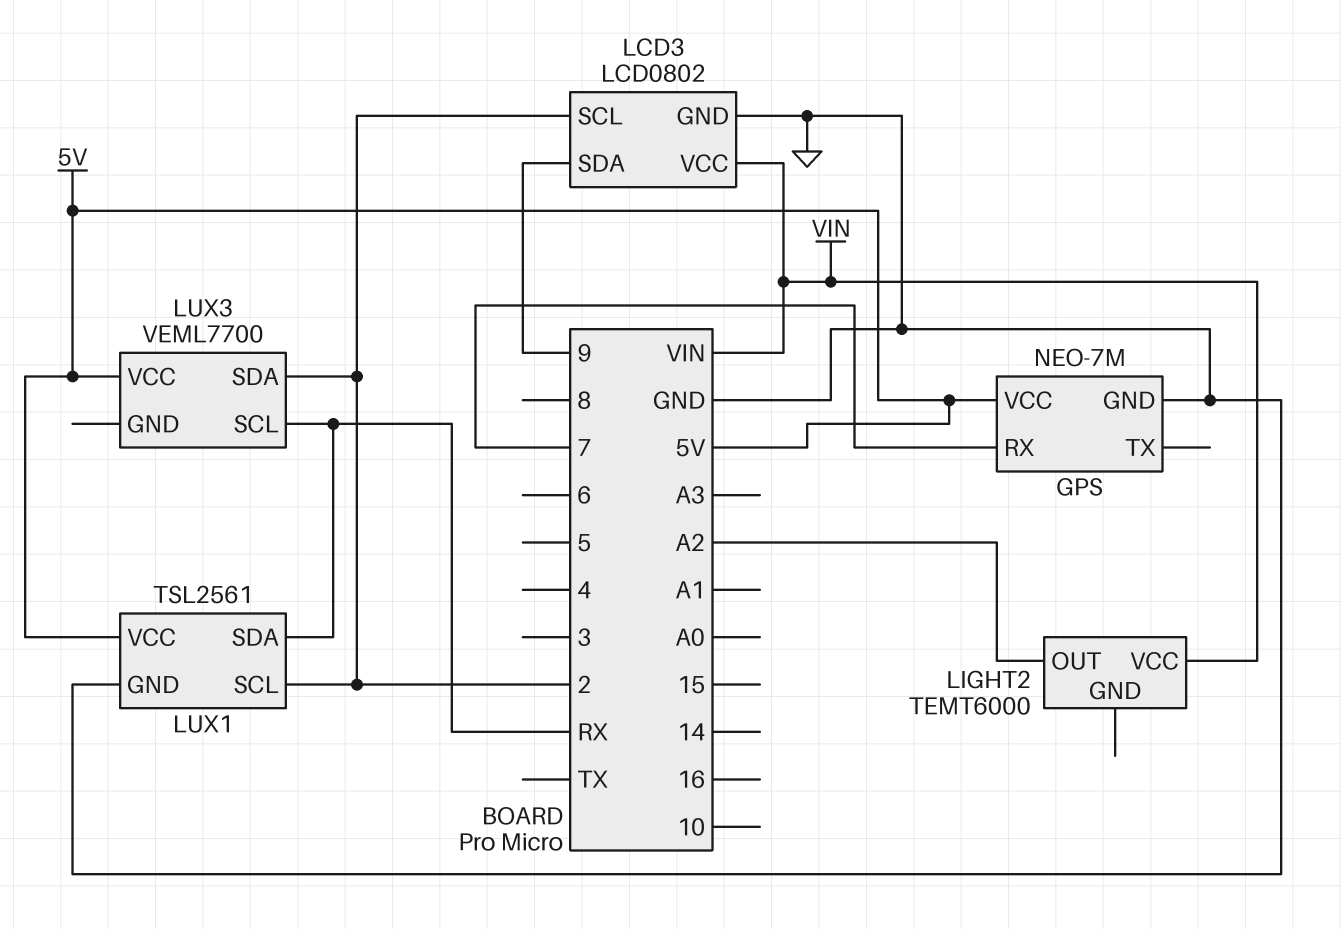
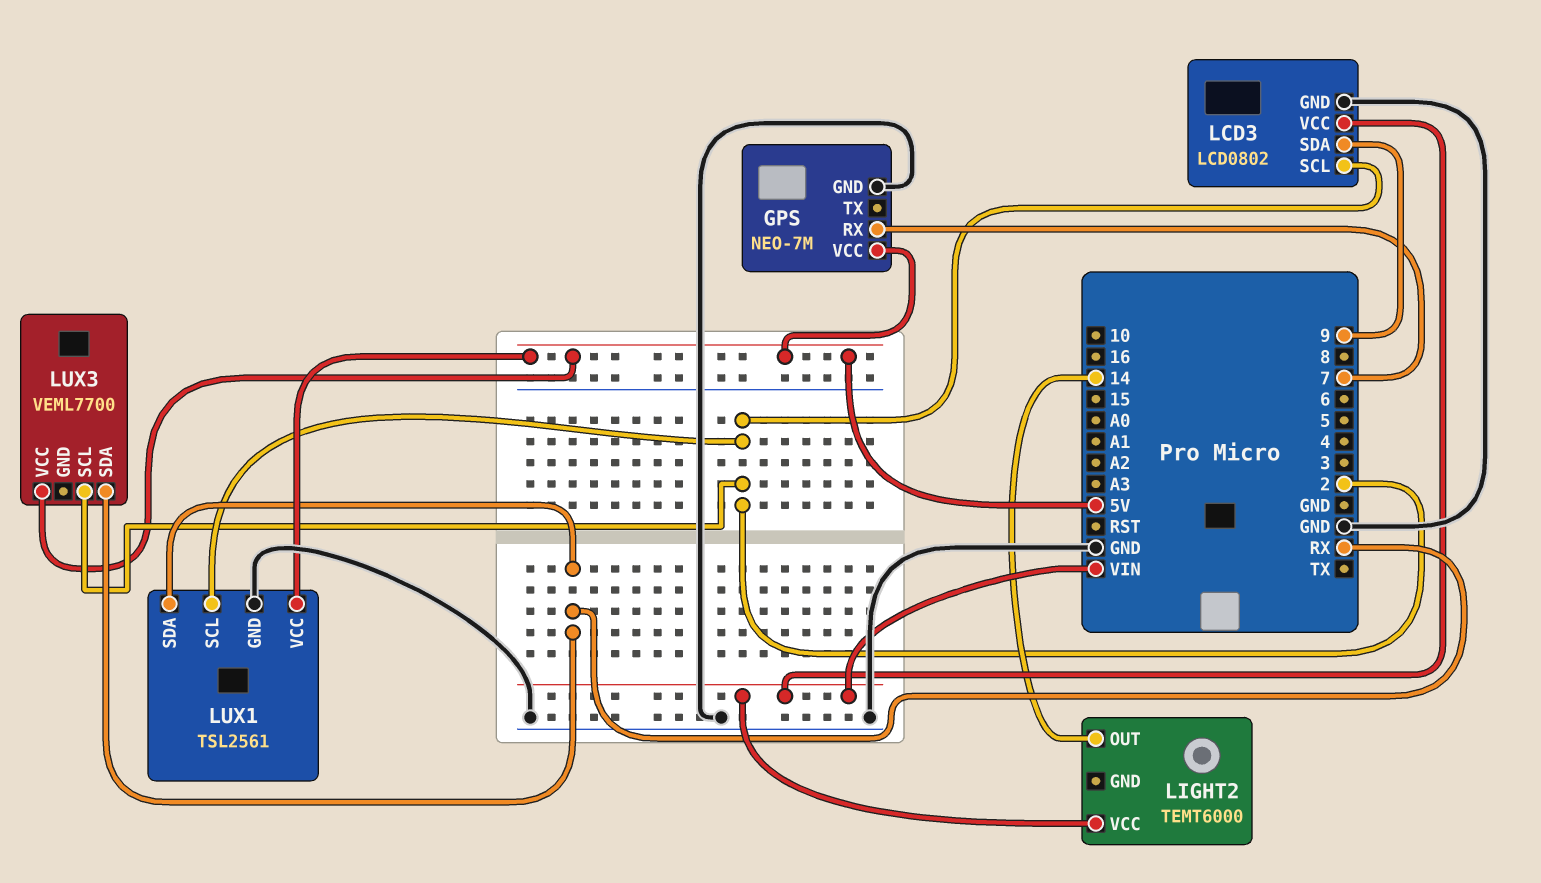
LIGHT2 pin OUT: A2 -> 14
LUX3 pin SCL: RX -> 2
LUX3 pin SDA: 2 -> RX

